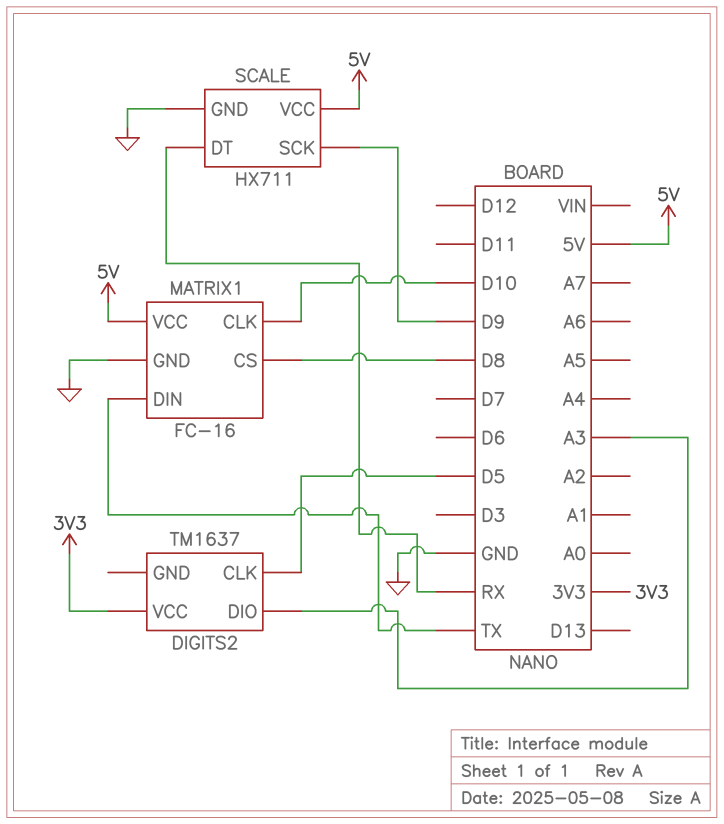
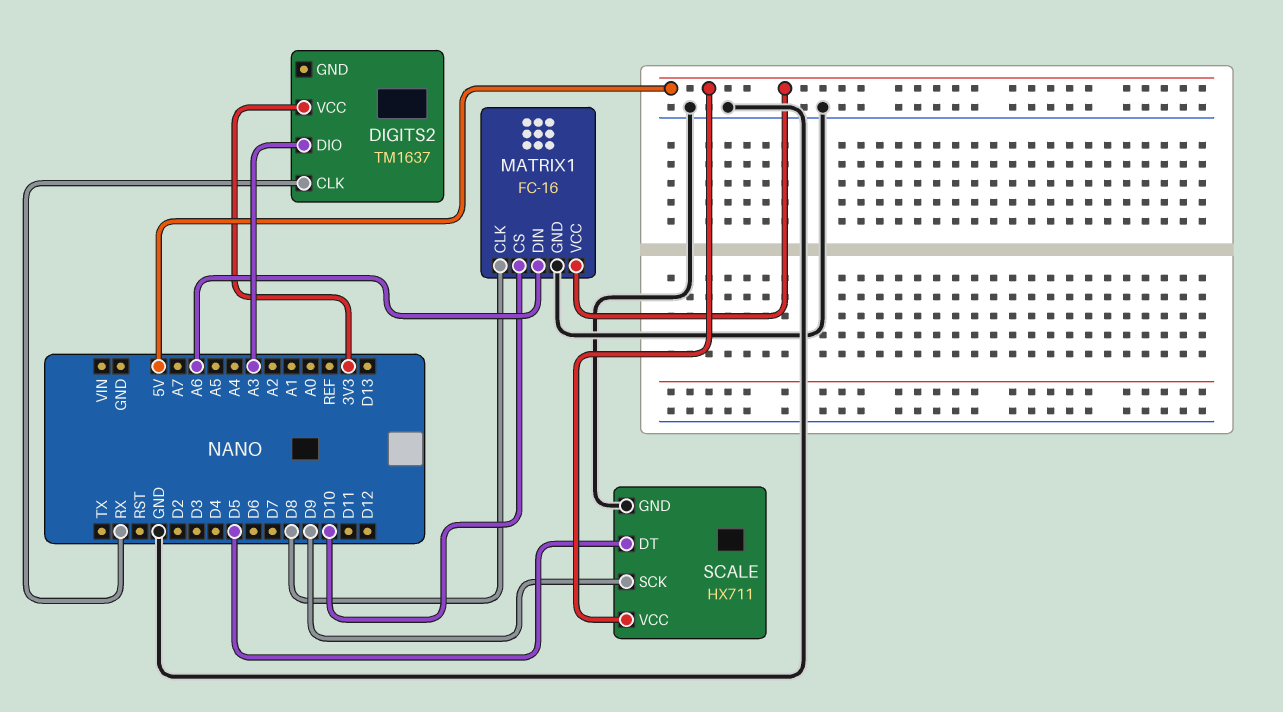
DIGITS2 pin CLK: D5 -> RX
MATRIX1 pin CLK: D10 -> D8
MATRIX1 pin CS: D8 -> D10
MATRIX1 pin DIN: TX -> A6
SCALE pin DT: RX -> D5

